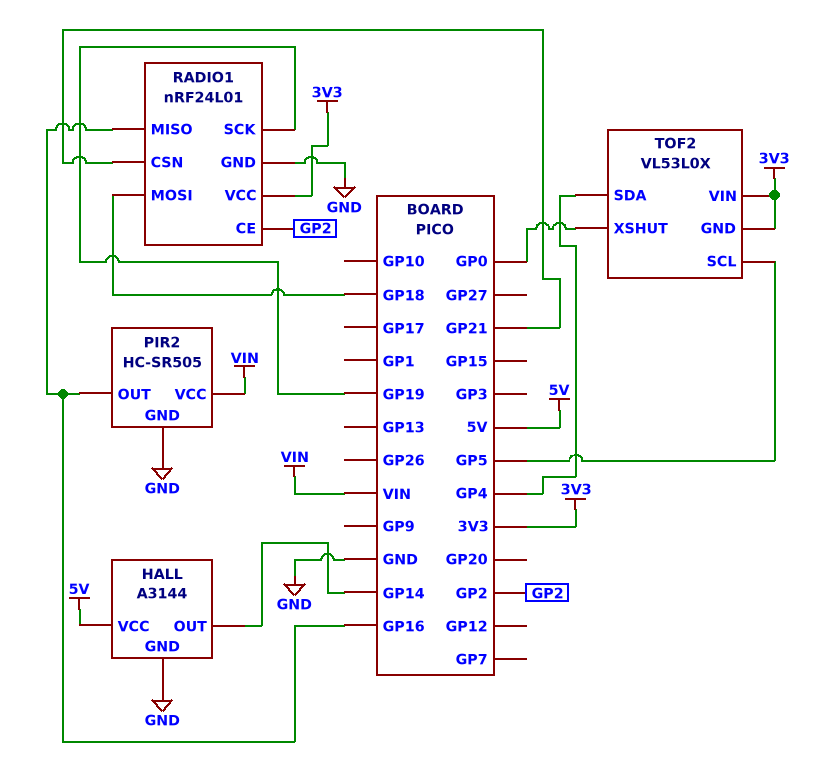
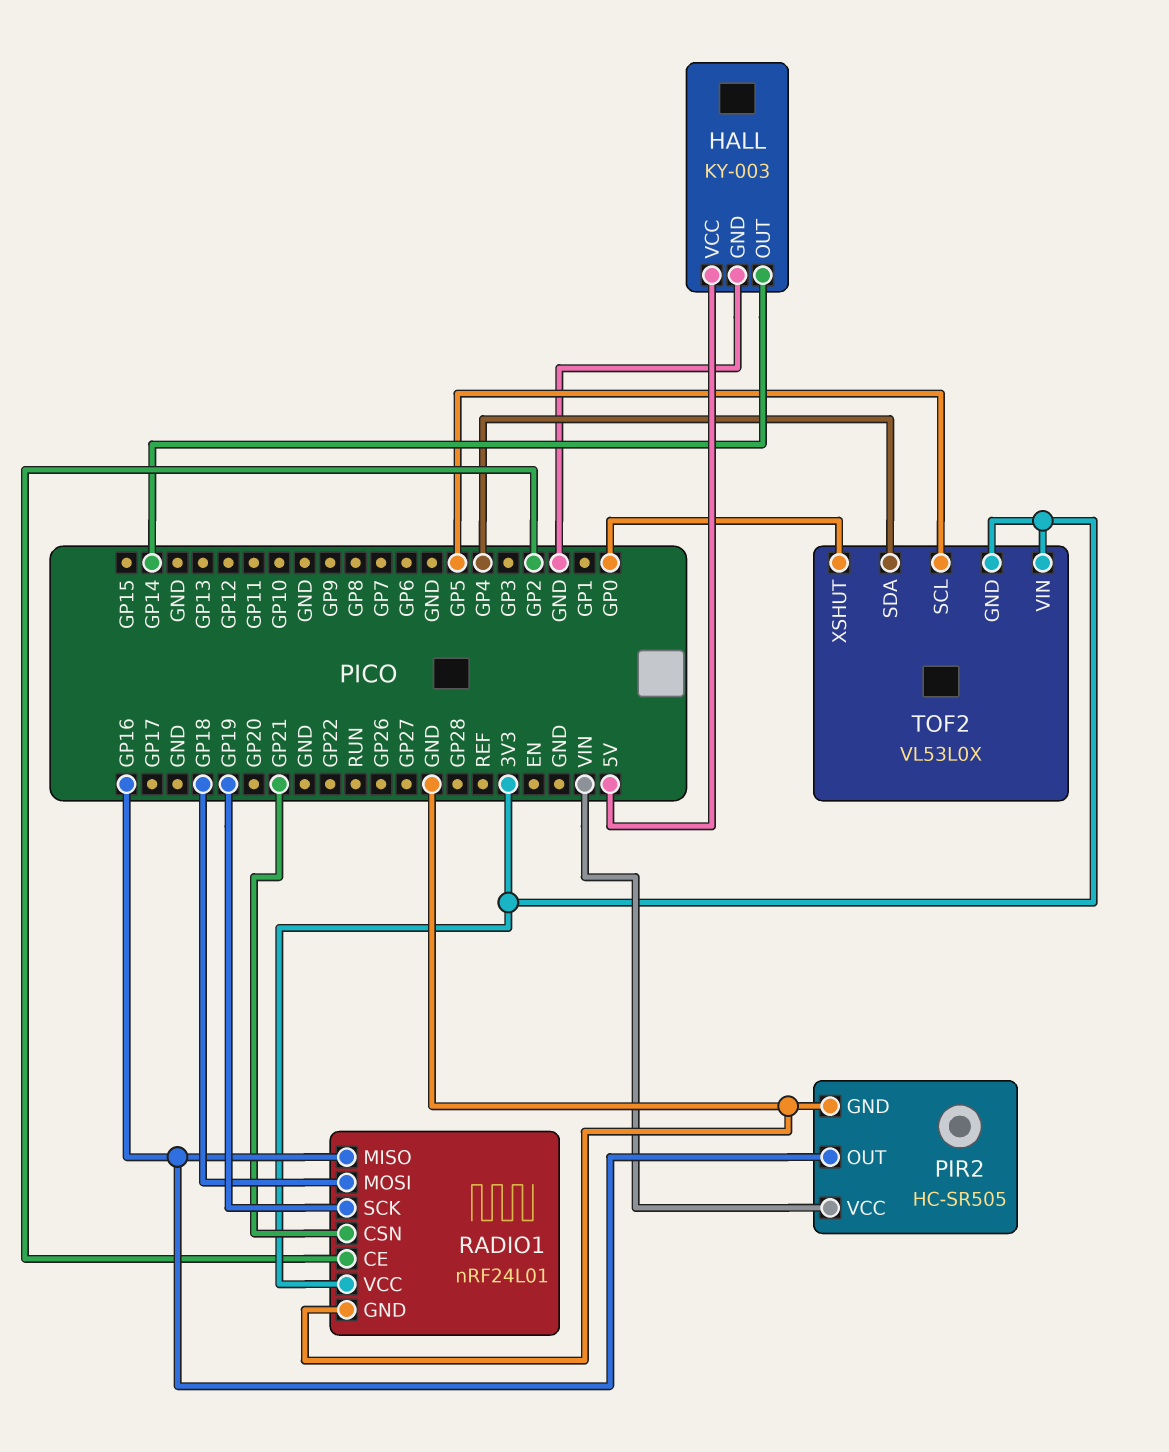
HALL: A3144 -> KY-003

